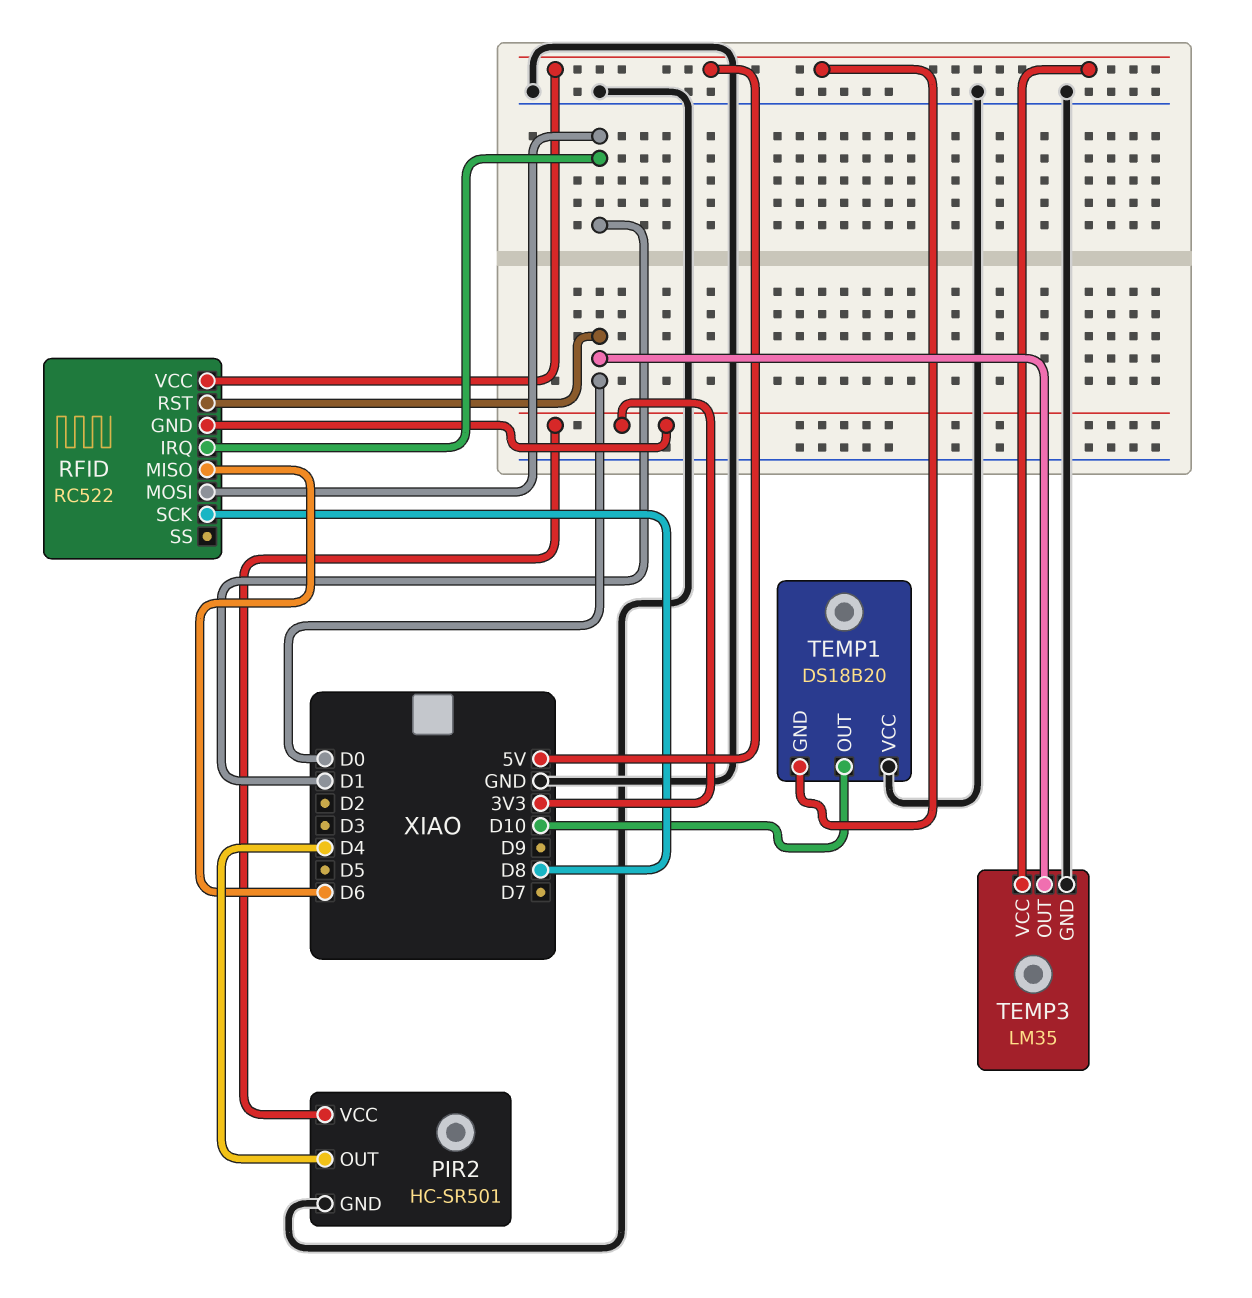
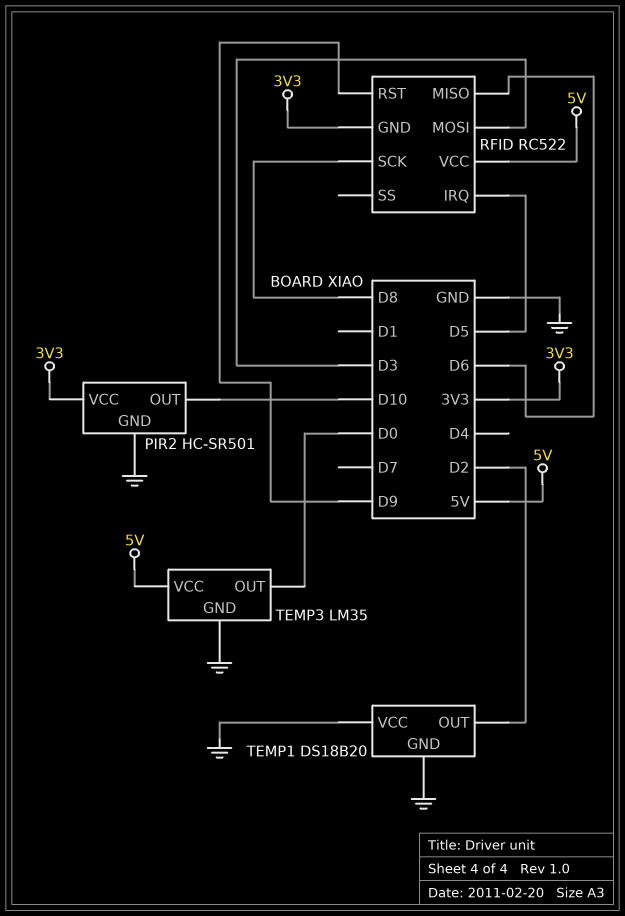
PIR2 pin OUT: D4 -> D10
RFID pin IRQ: D1 -> D5
RFID pin MOSI: D1 -> D3
RFID pin RST: D0 -> D9
TEMP1 pin GND: 5V -> GND
TEMP1 pin OUT: D10 -> D2

